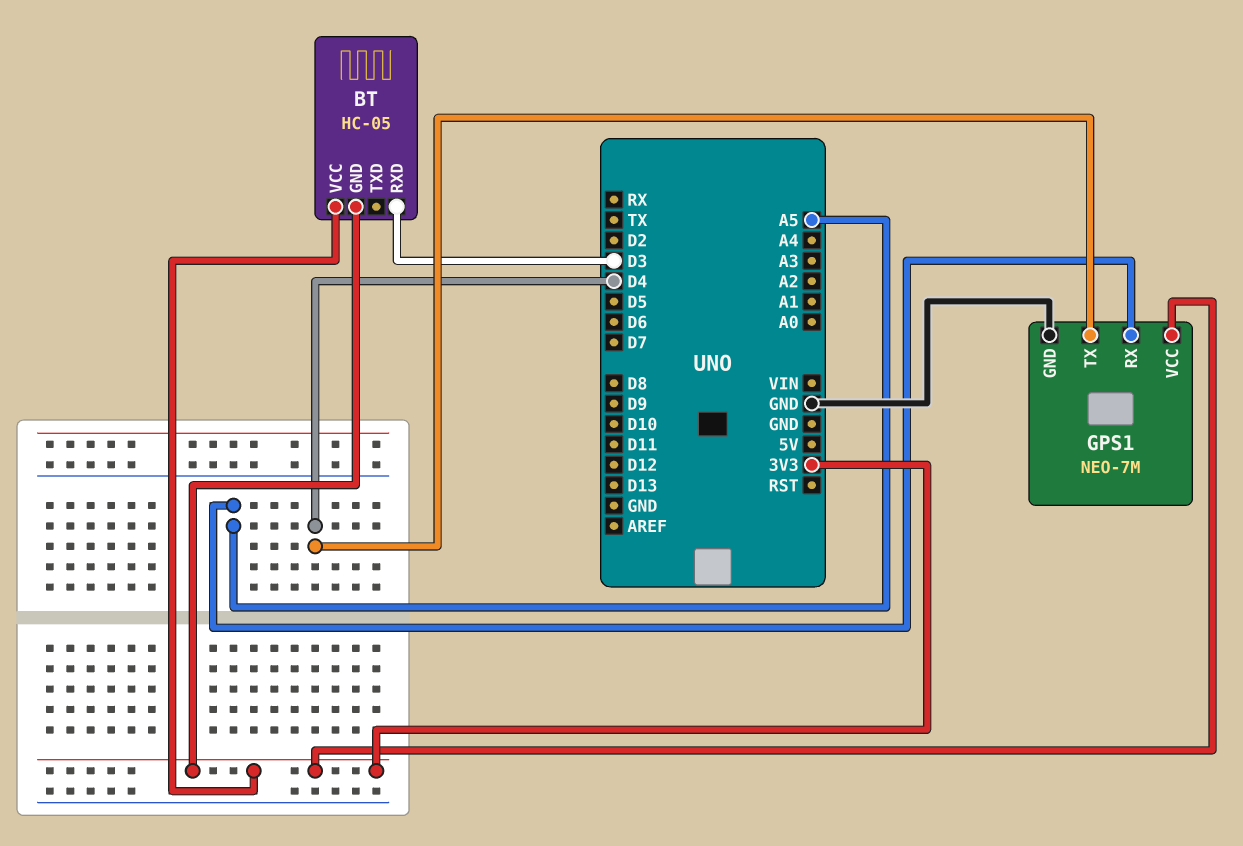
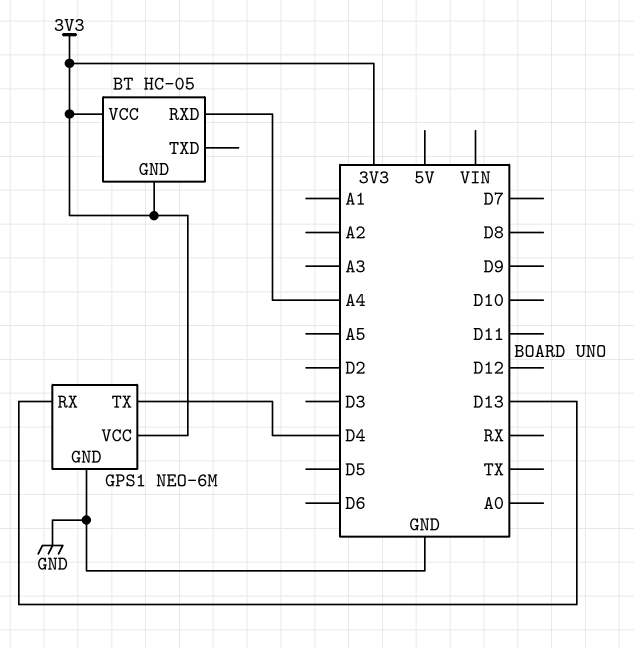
BT pin RXD: D3 -> A4
GPS1: NEO-7M -> NEO-6M
GPS1 pin RX: A5 -> D13

